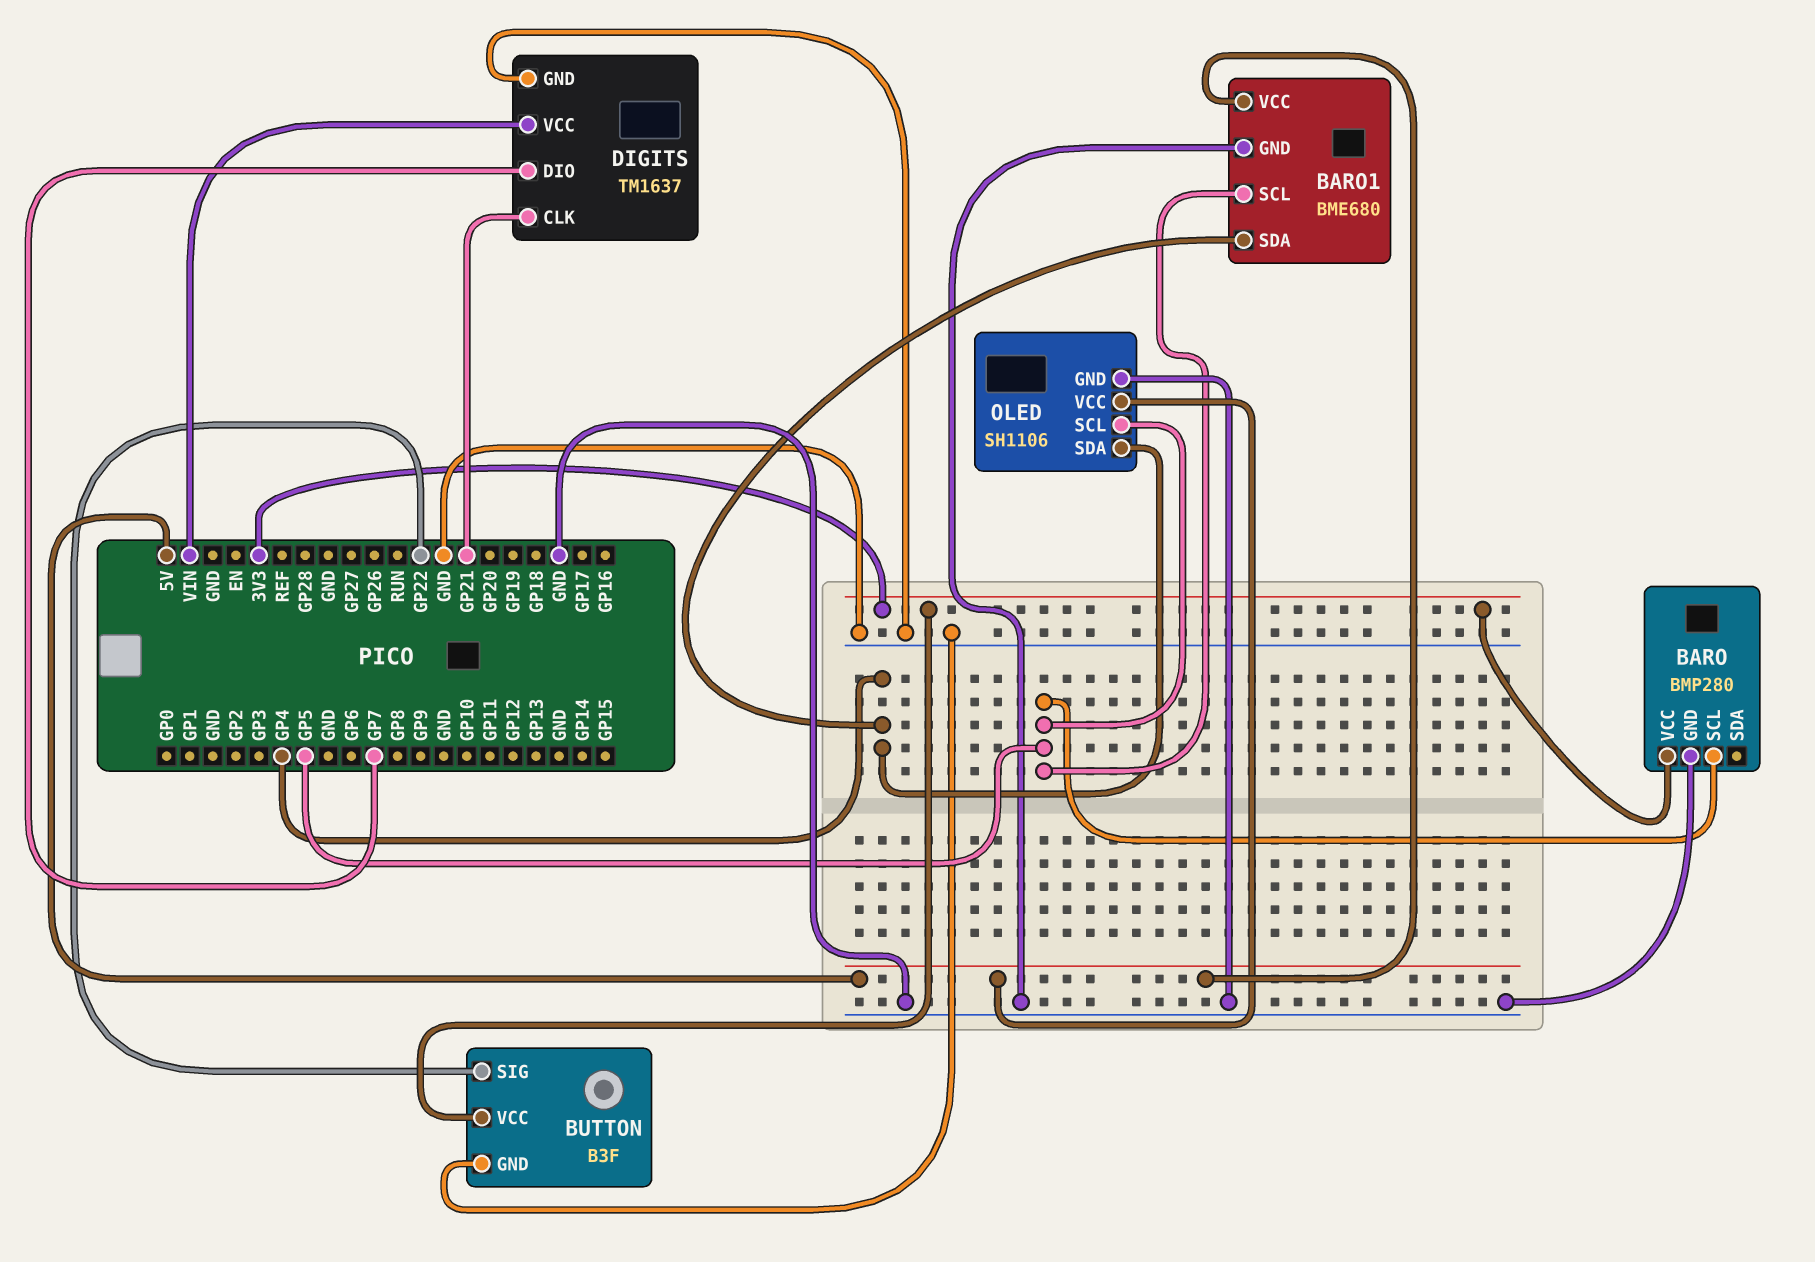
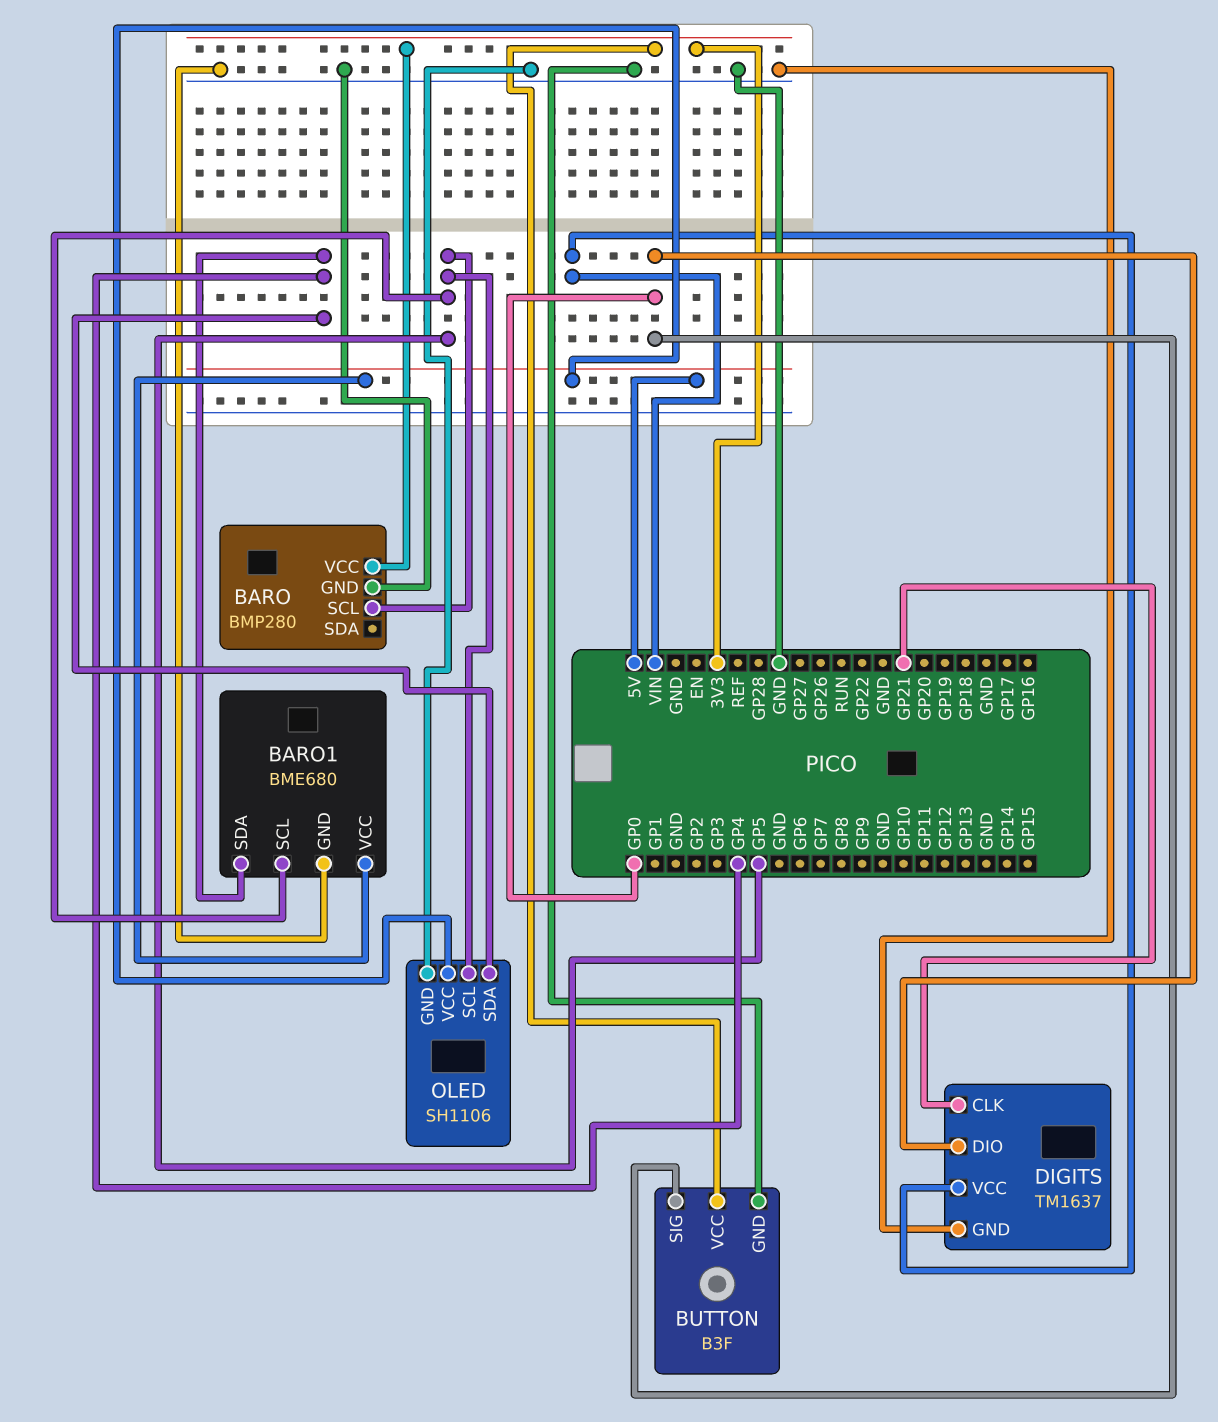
BUTTON pin SIG: GP22 -> GP0
DIGITS pin DIO: GP7 -> GP0

